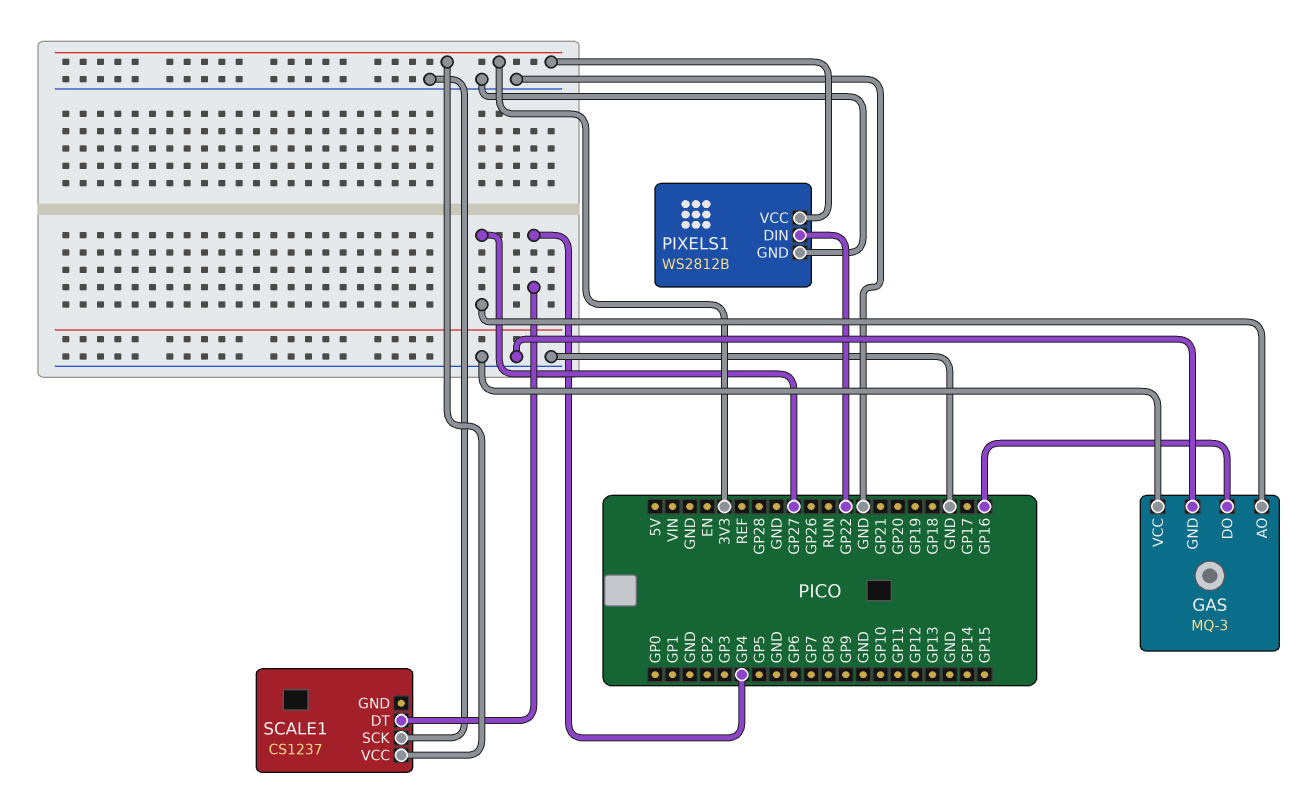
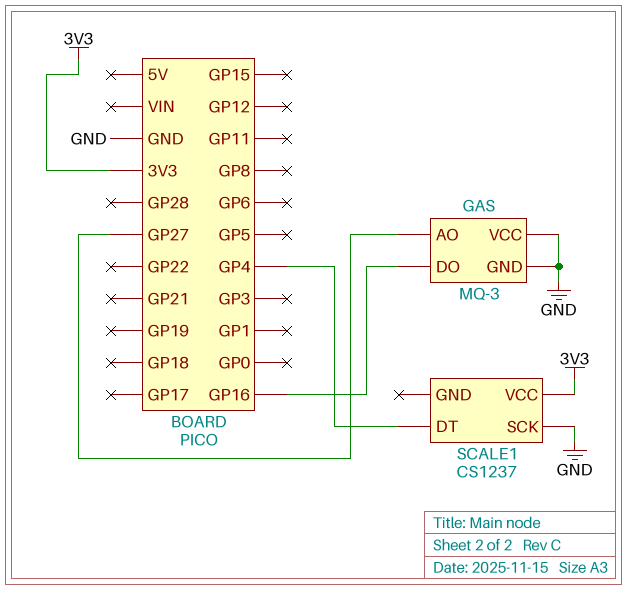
PIXELS1: WS2812B -> none
PIXELS1 pin DIN: GP22 -> none
PIXELS1 pin GND: GND -> none
PIXELS1 pin VCC: 3V3 -> none

